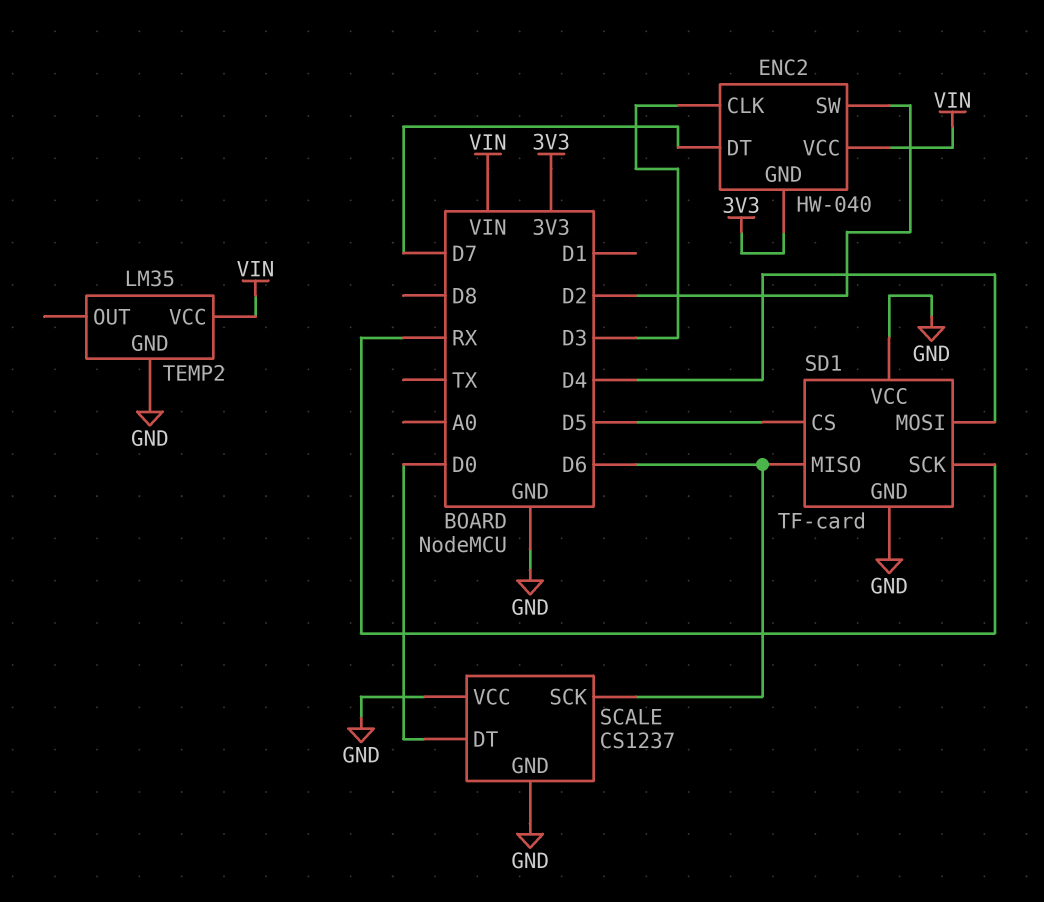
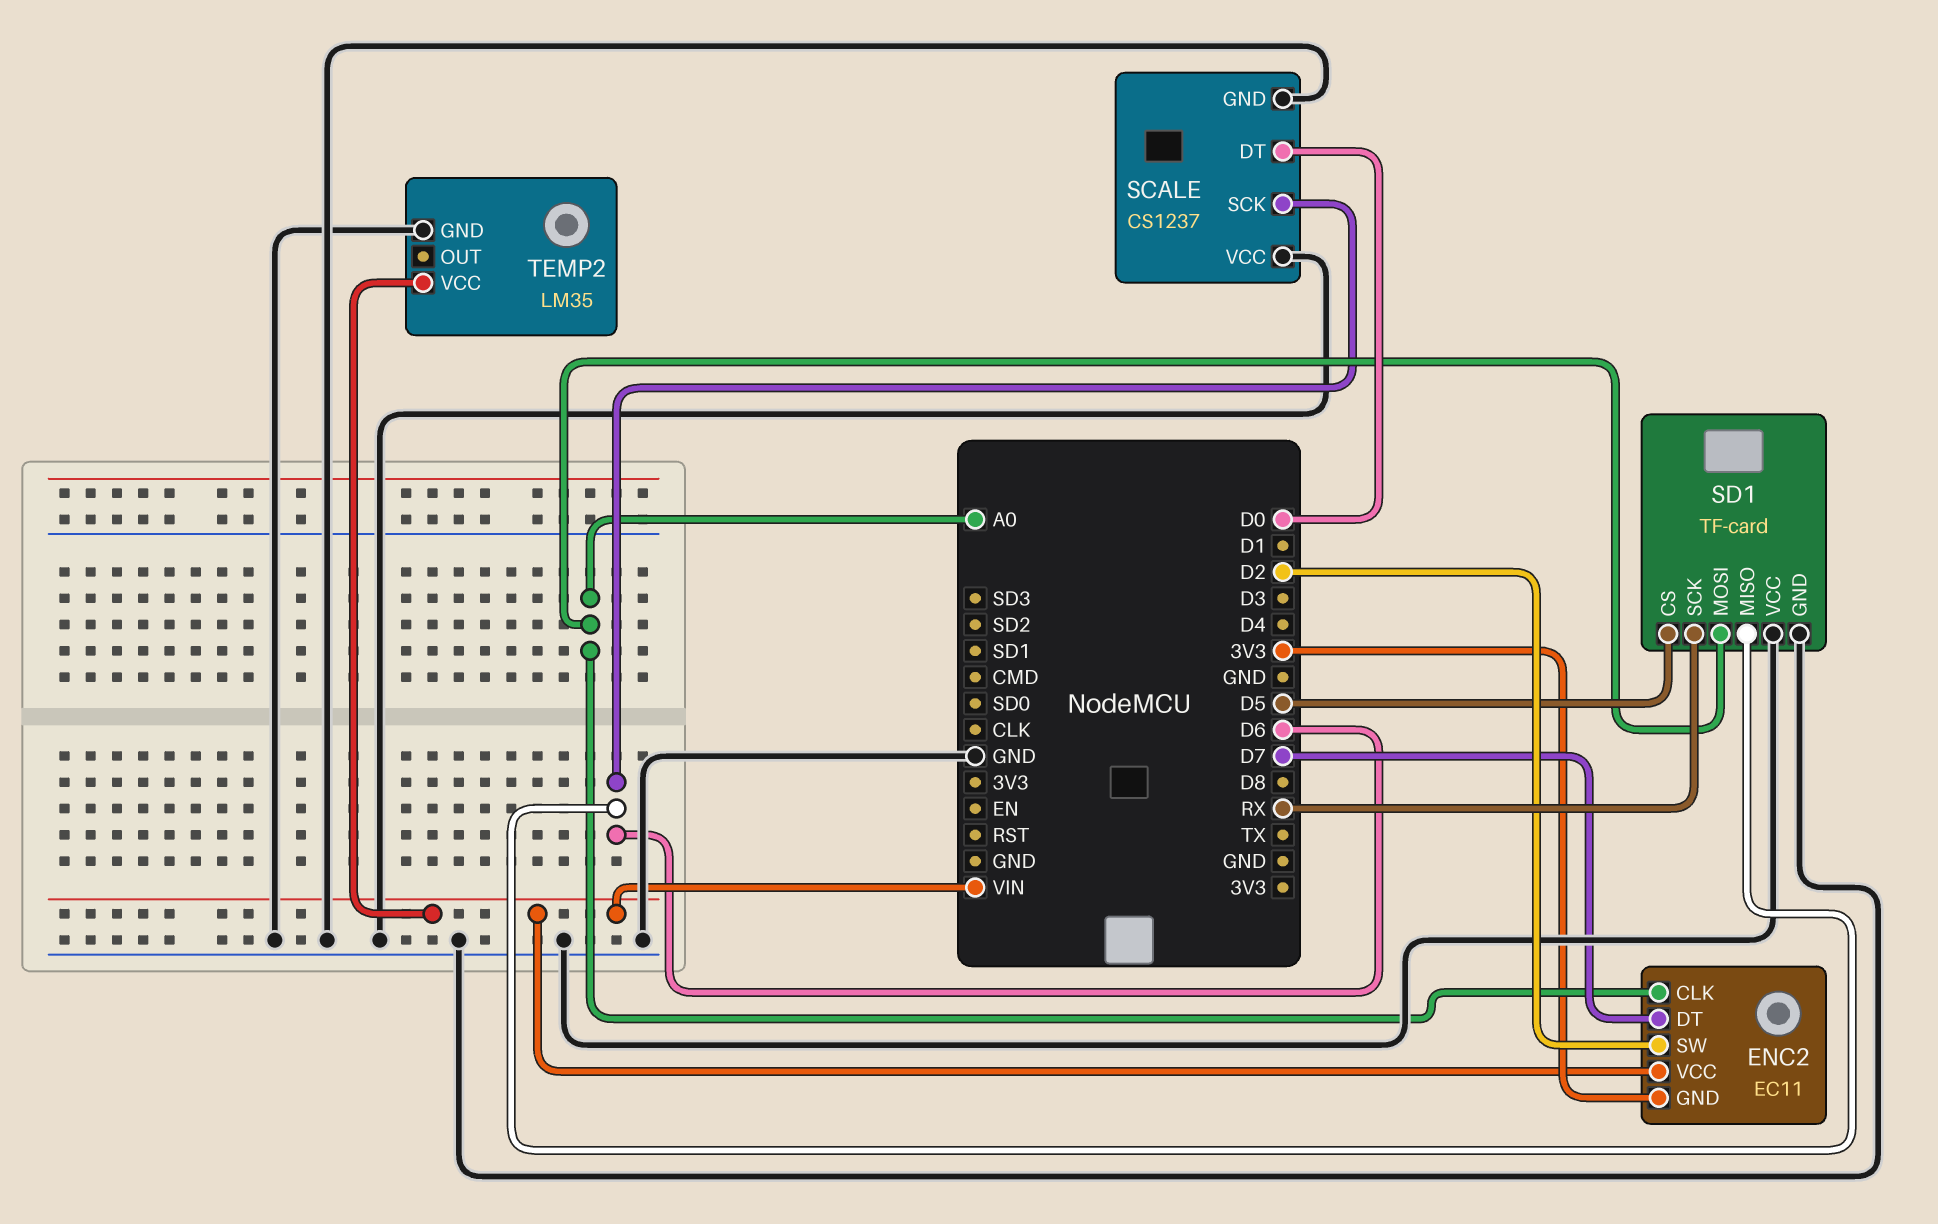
ENC2: HW-040 -> EC11
ENC2 pin CLK: D3 -> A0
SD1 pin MOSI: D4 -> A0

